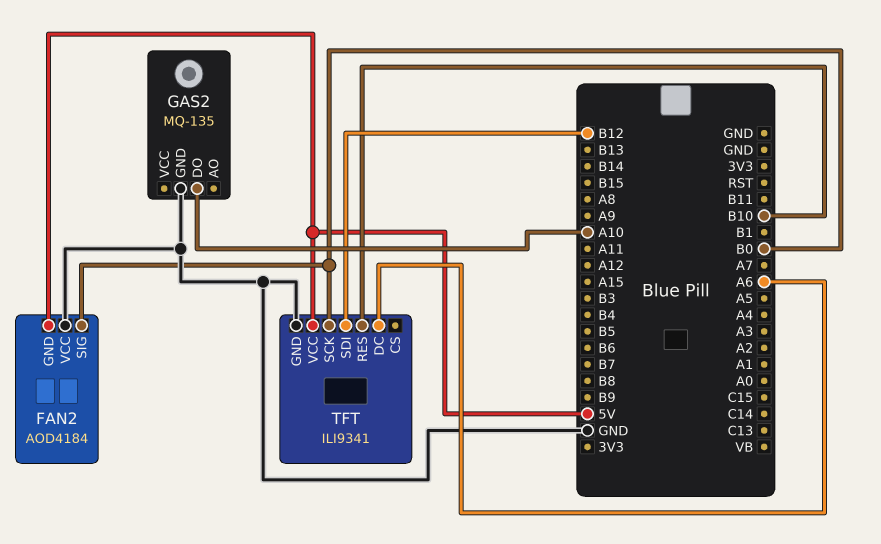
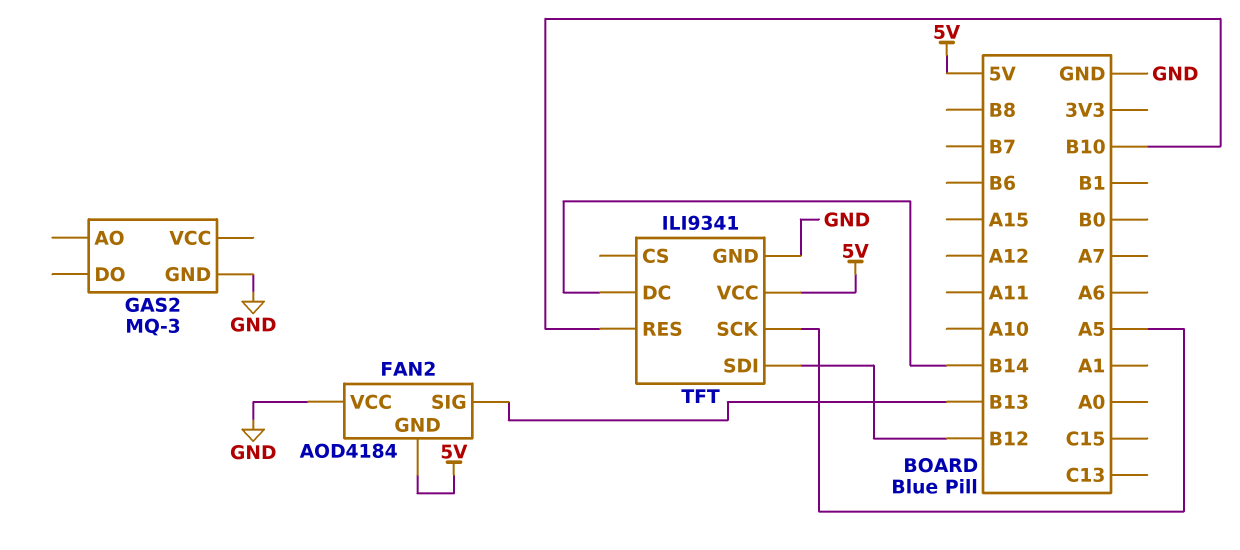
FAN2 pin SIG: B0 -> B13
GAS2: MQ-135 -> MQ-3
GAS2 pin DO: A10 -> none
TFT pin DC: A6 -> B14
TFT pin SCK: B0 -> A5

